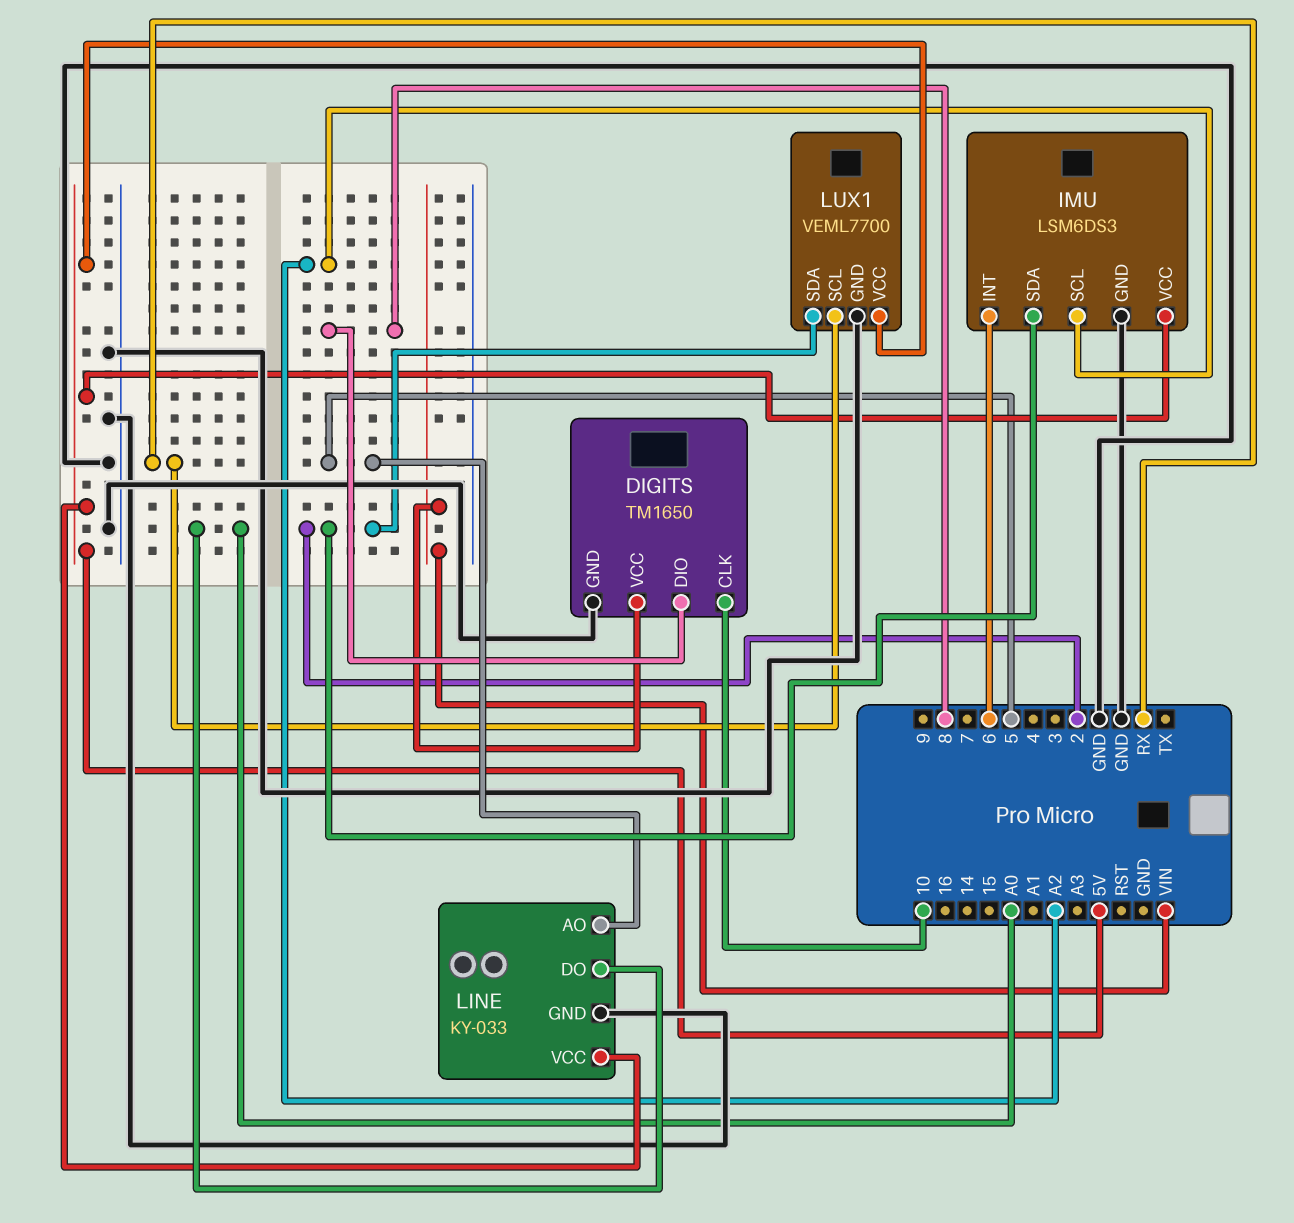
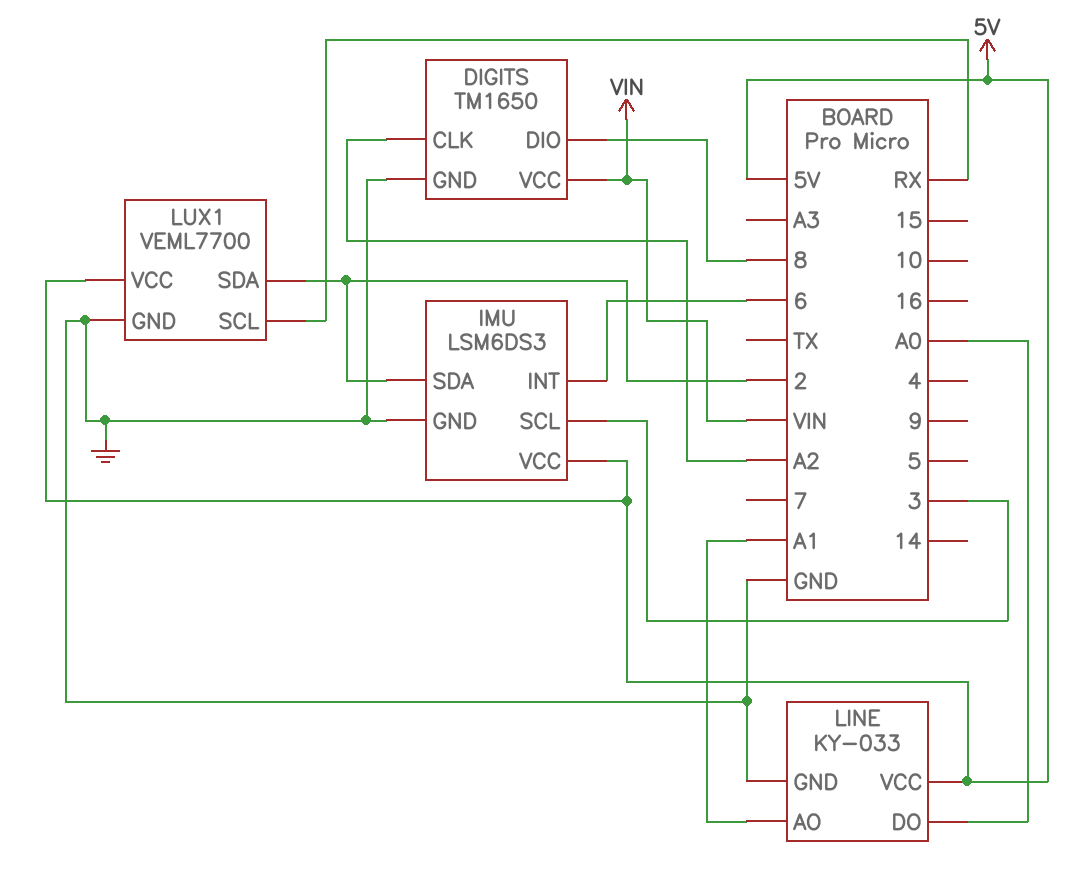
DIGITS pin CLK: 10 -> A2
IMU pin SCL: A2 -> 3
LINE pin AO: 5 -> A1

